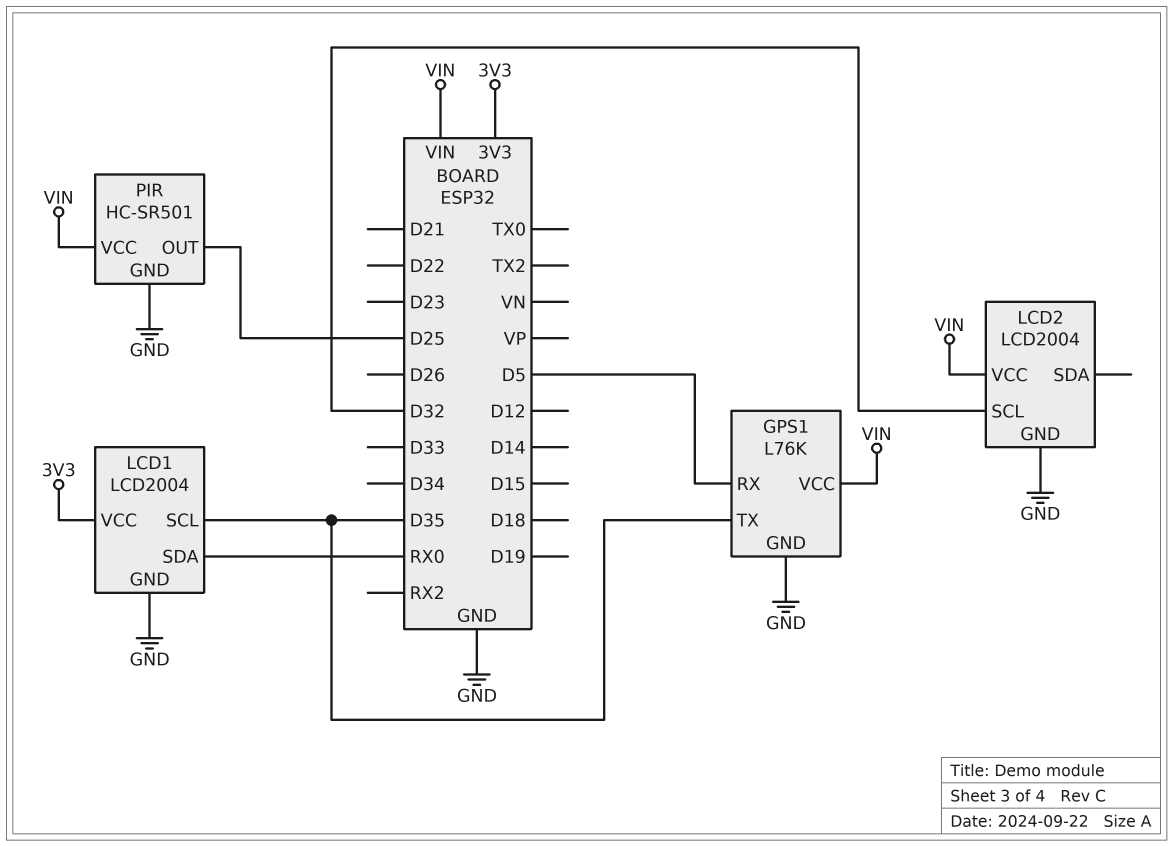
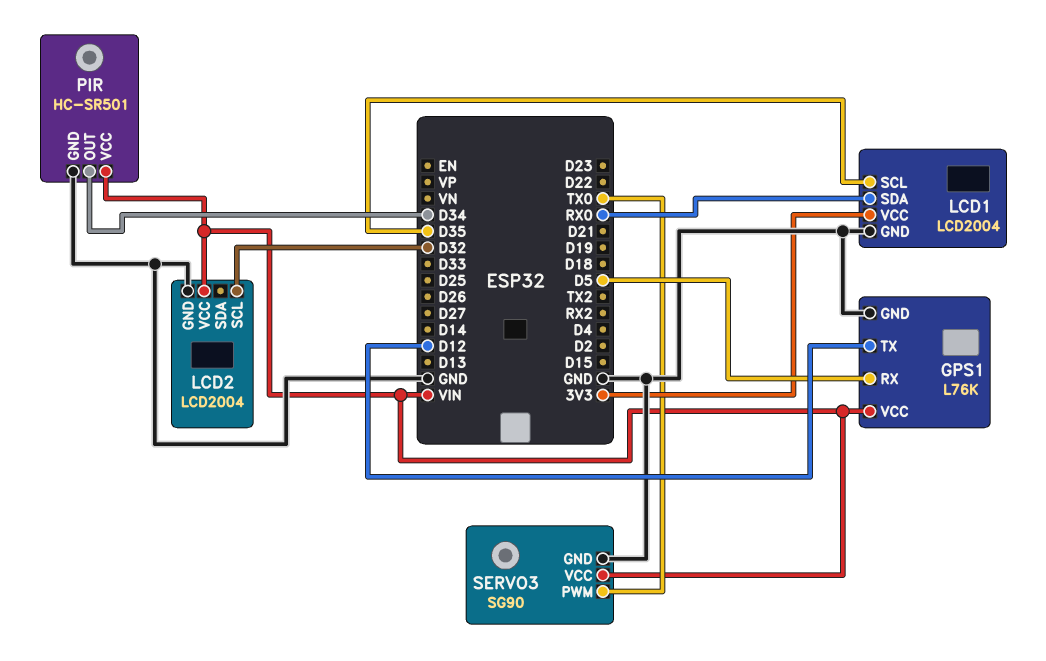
GPS1 pin TX: D35 -> D12
PIR pin OUT: D25 -> D34
SERVO3: none -> SG90
SERVO3 pin GND: none -> GND
SERVO3 pin PWM: none -> TX0
SERVO3 pin VCC: none -> VIN

